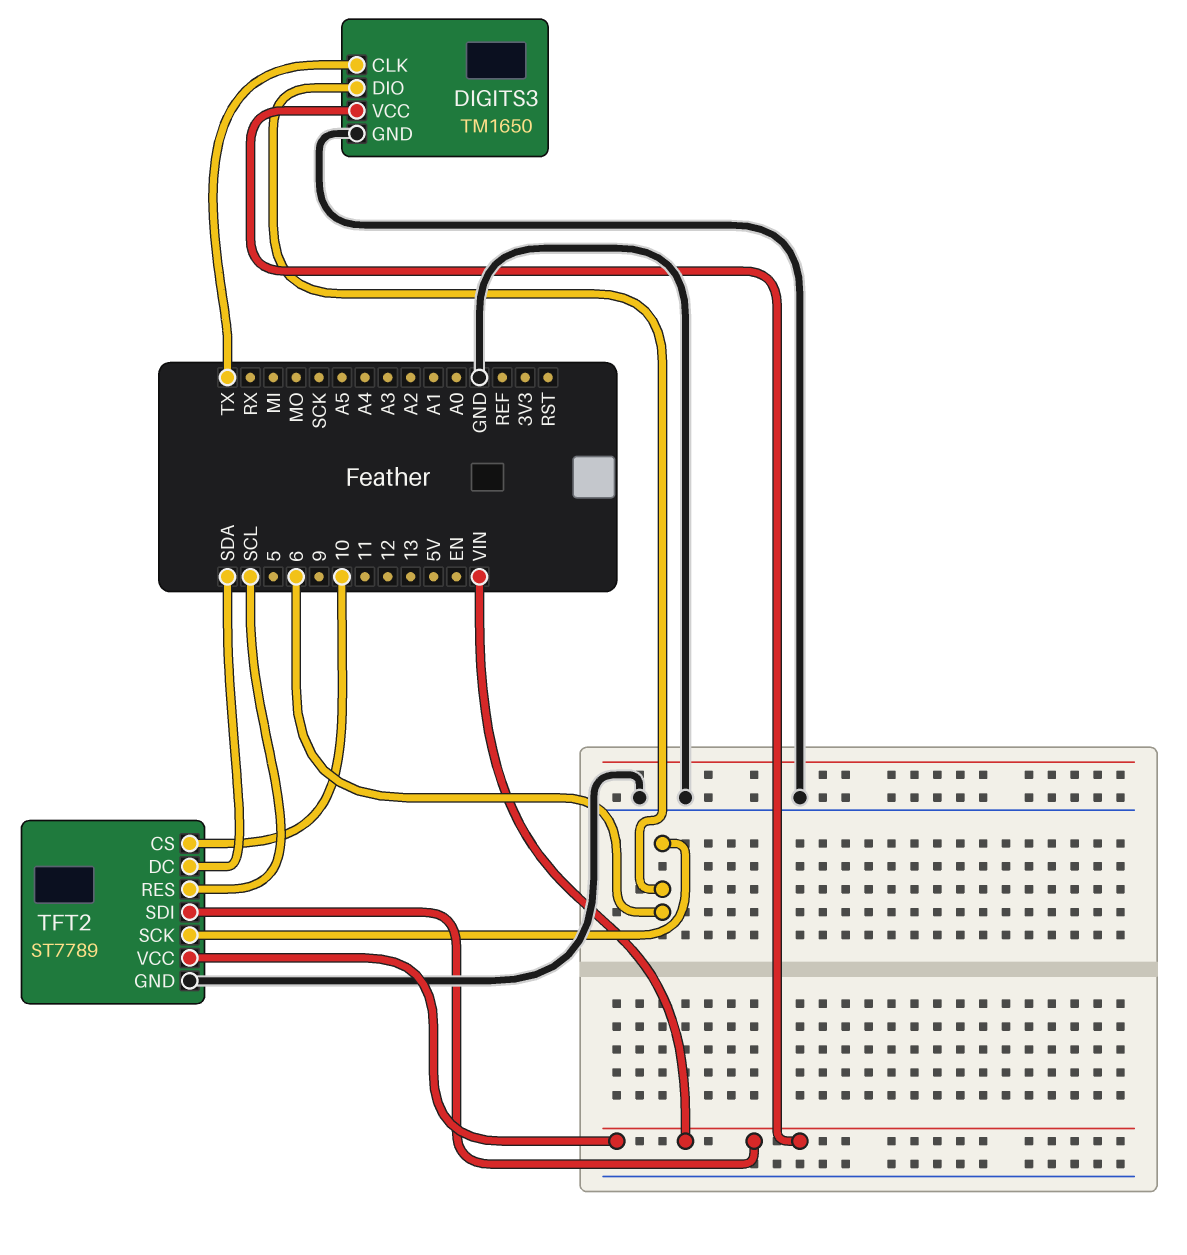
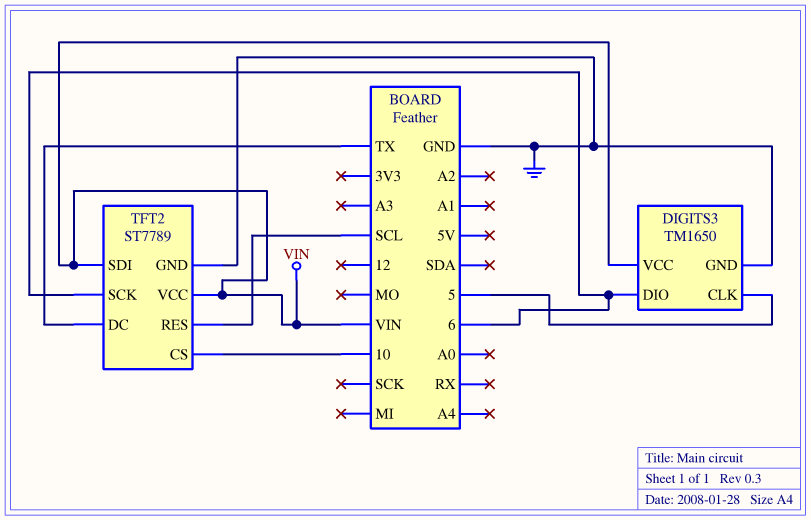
DIGITS3 pin CLK: TX -> 5
TFT2 pin DC: SDA -> TX

